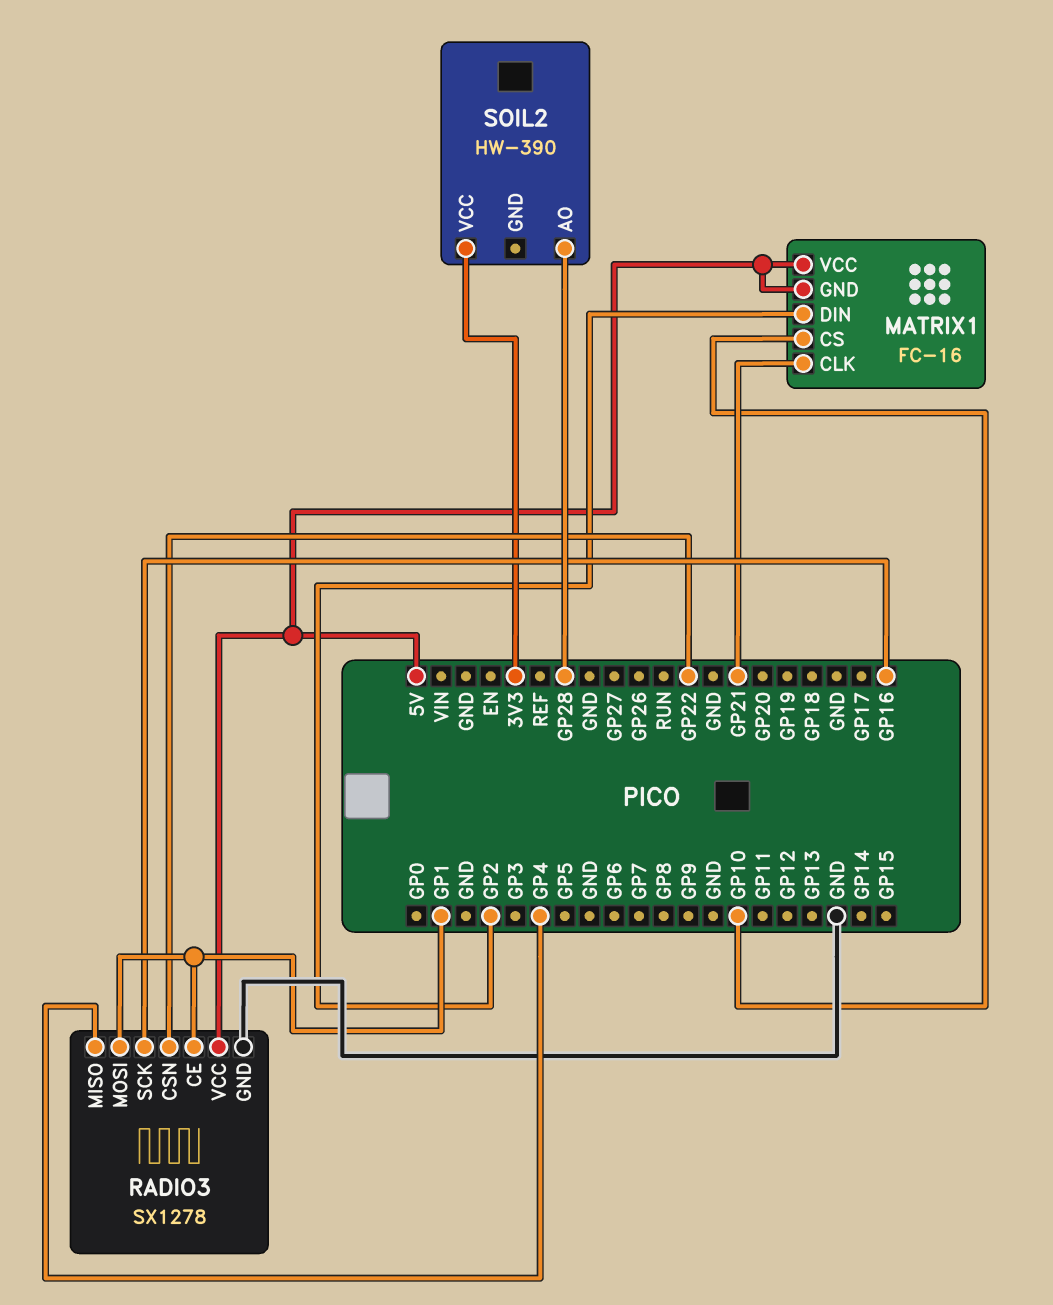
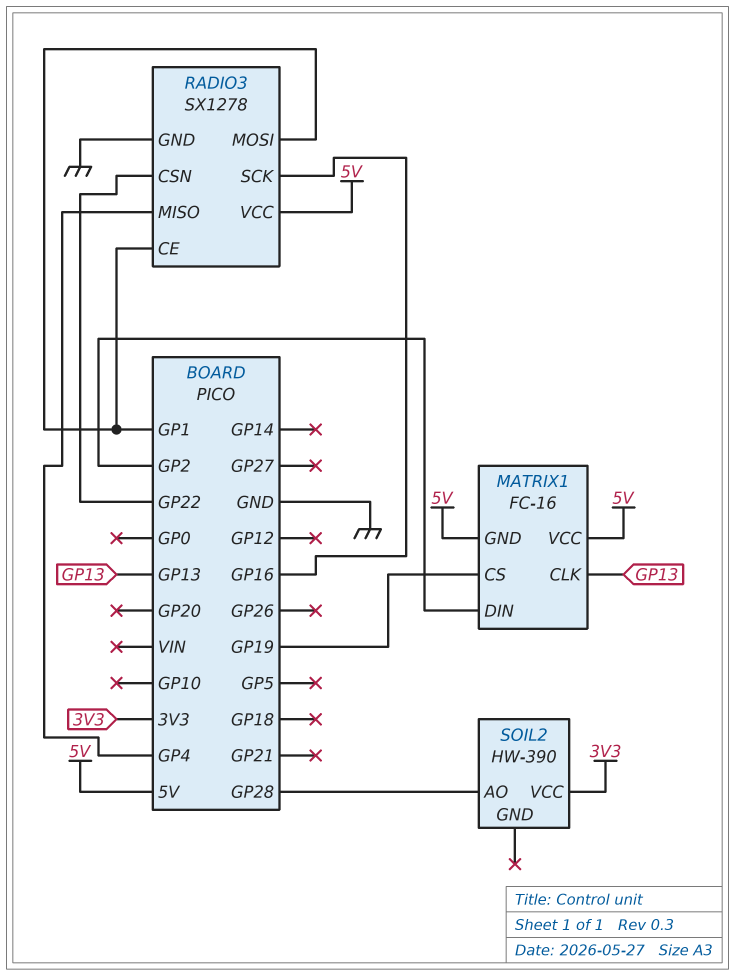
MATRIX1 pin CLK: GP21 -> GP13
MATRIX1 pin CS: GP10 -> GP19

